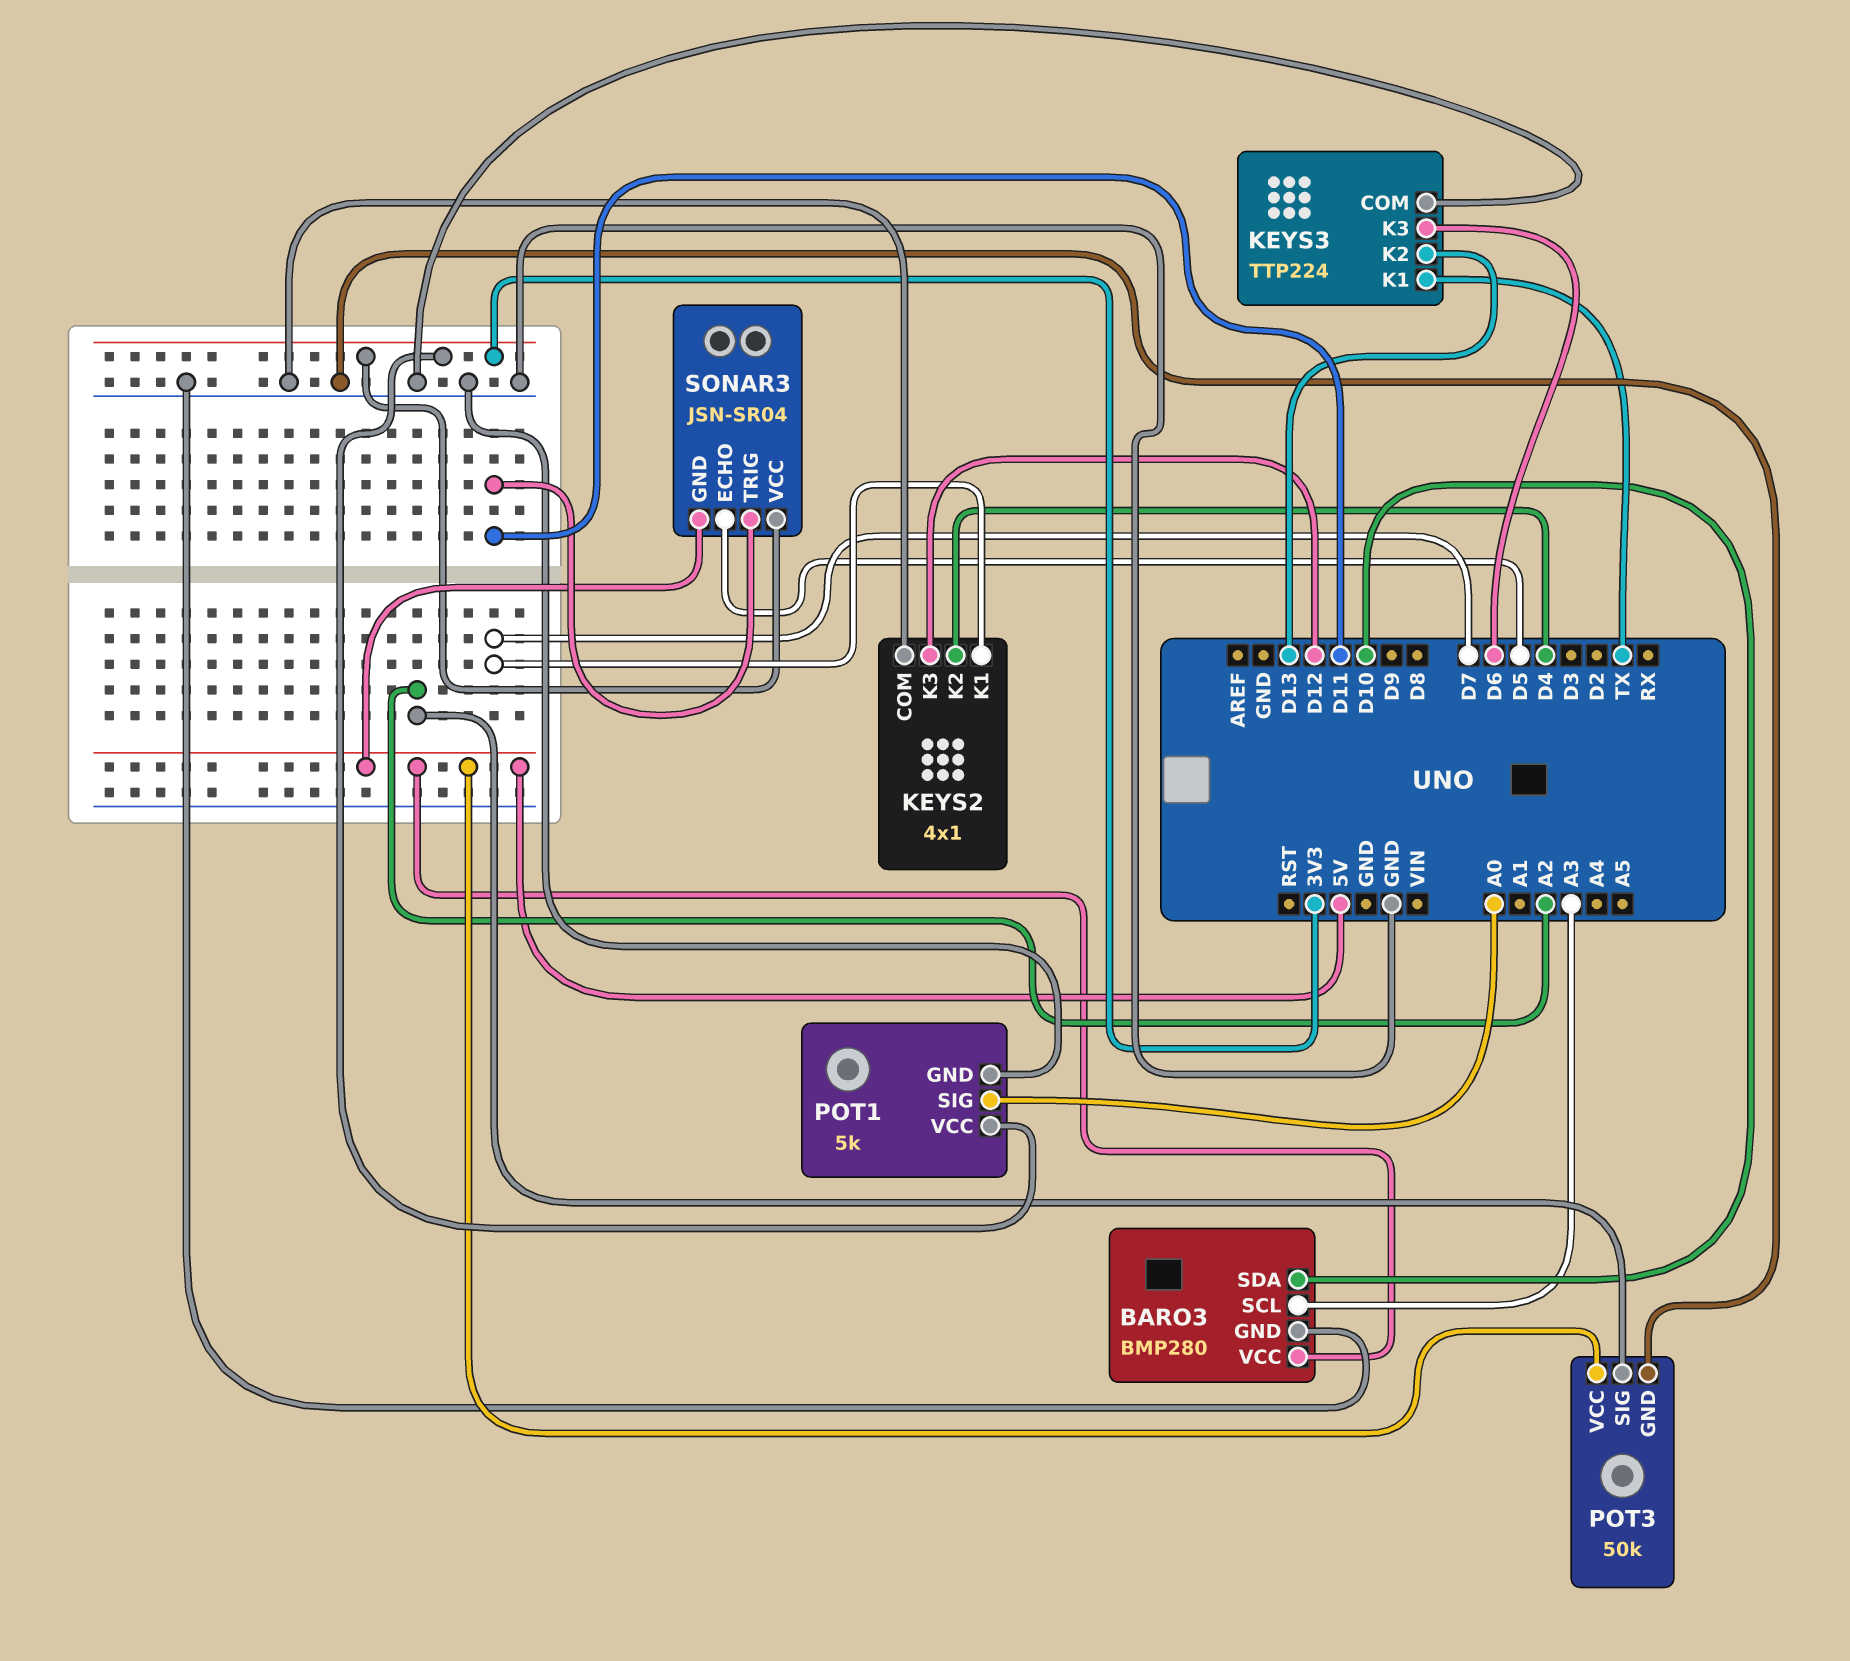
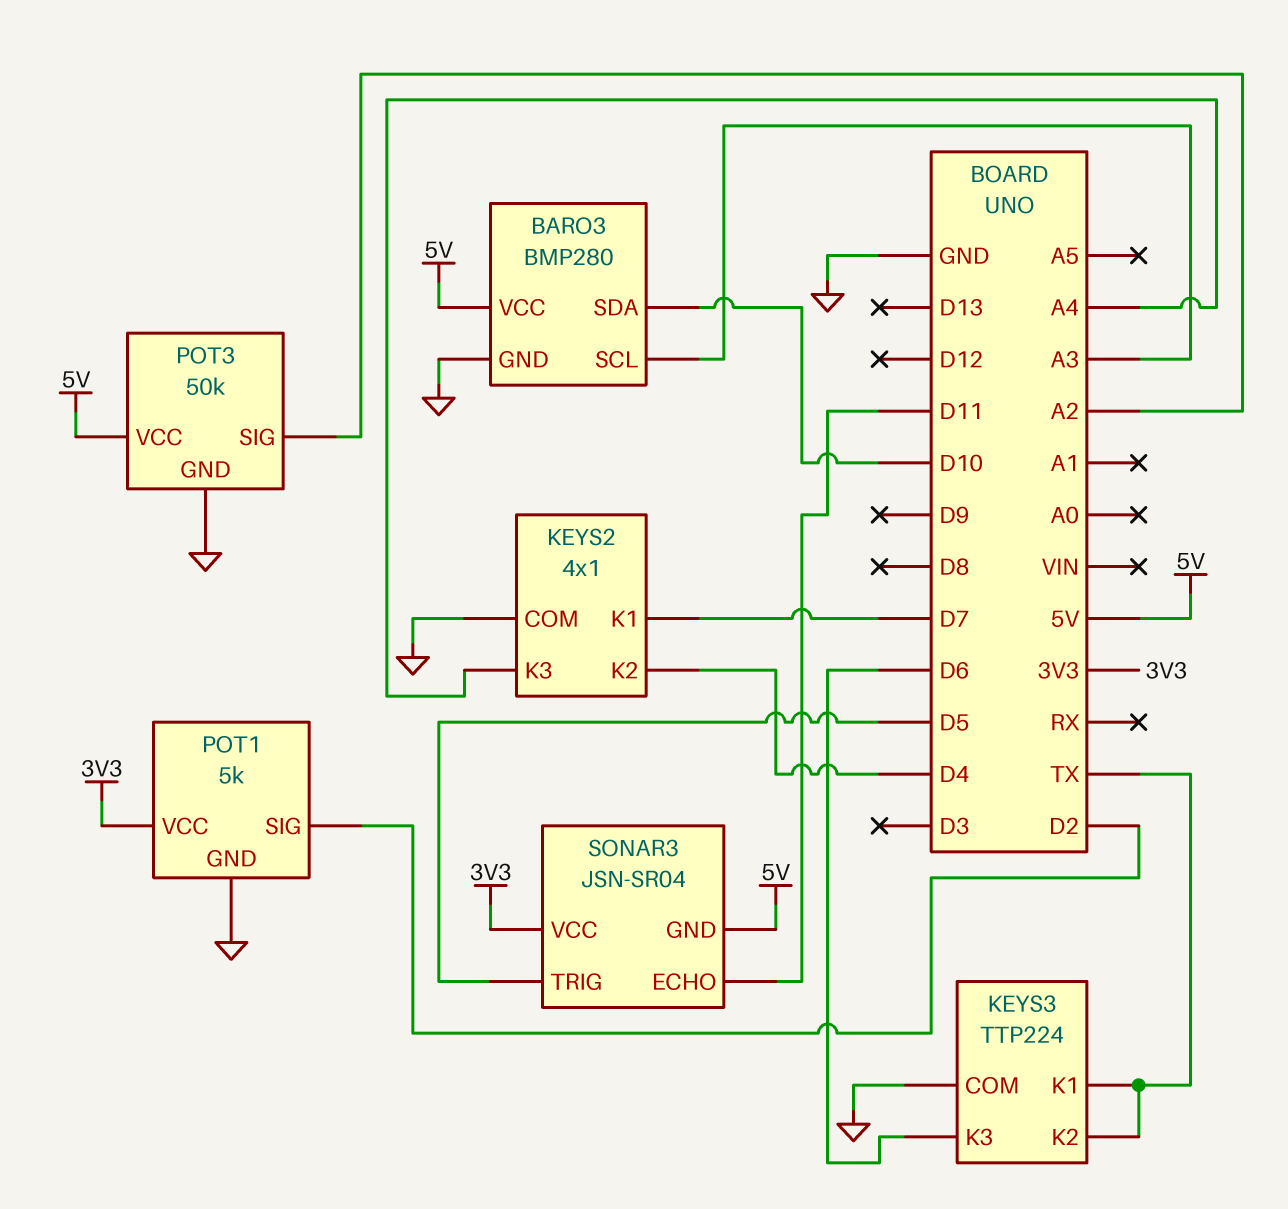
KEYS2 pin K3: D12 -> A4
KEYS3 pin K2: D13 -> TX
POT1 pin SIG: A0 -> D2
SONAR3 pin ECHO: D5 -> D11
SONAR3 pin TRIG: D11 -> D5

